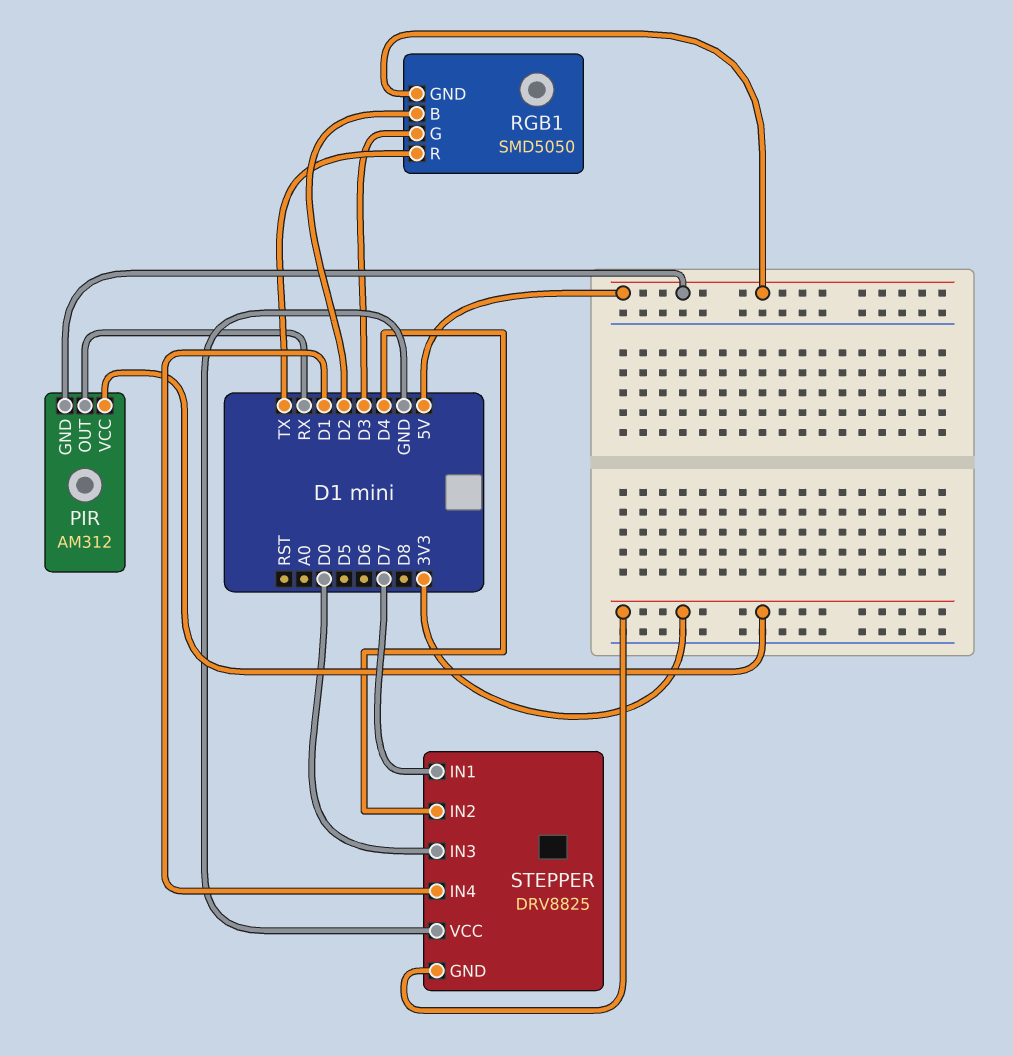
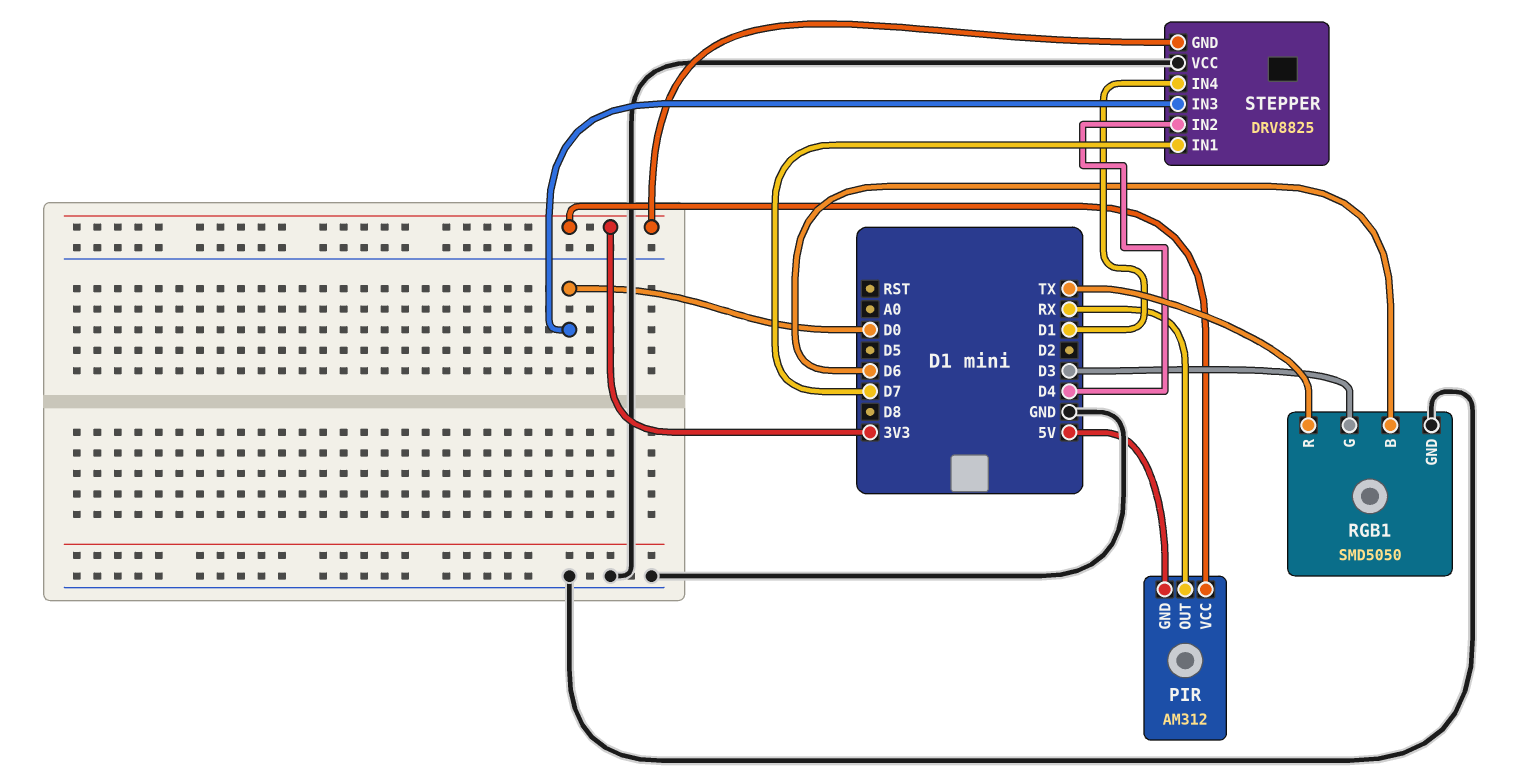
RGB1 pin B: D2 -> D6
RGB1 pin GND: 5V -> GND

